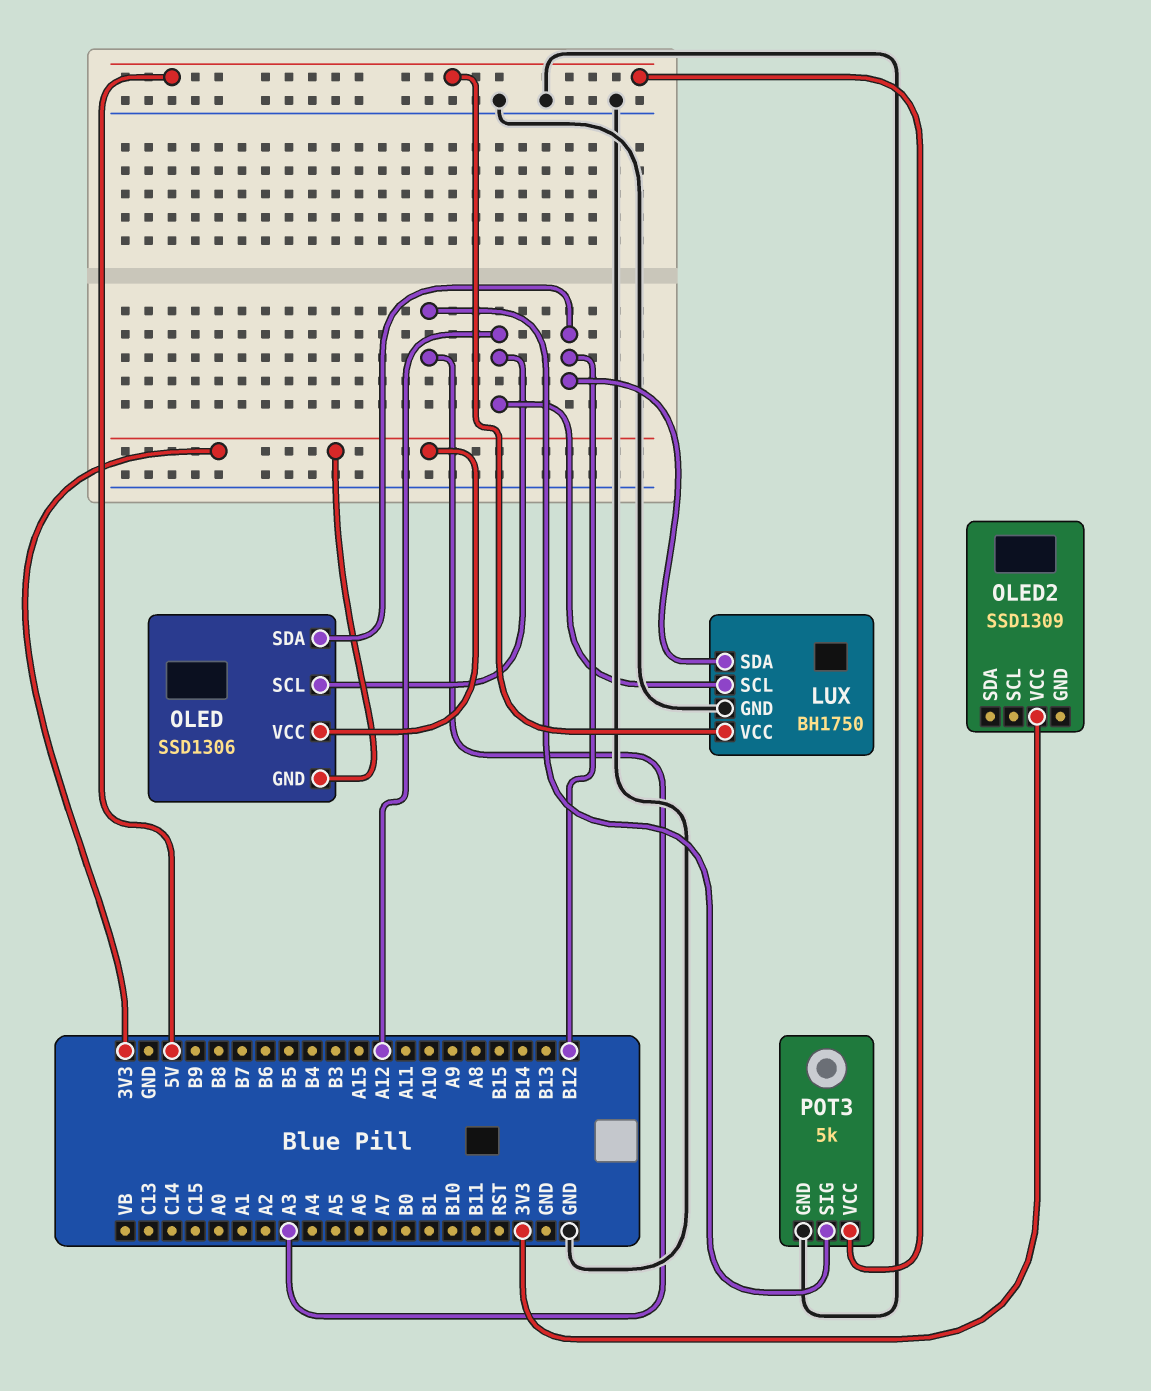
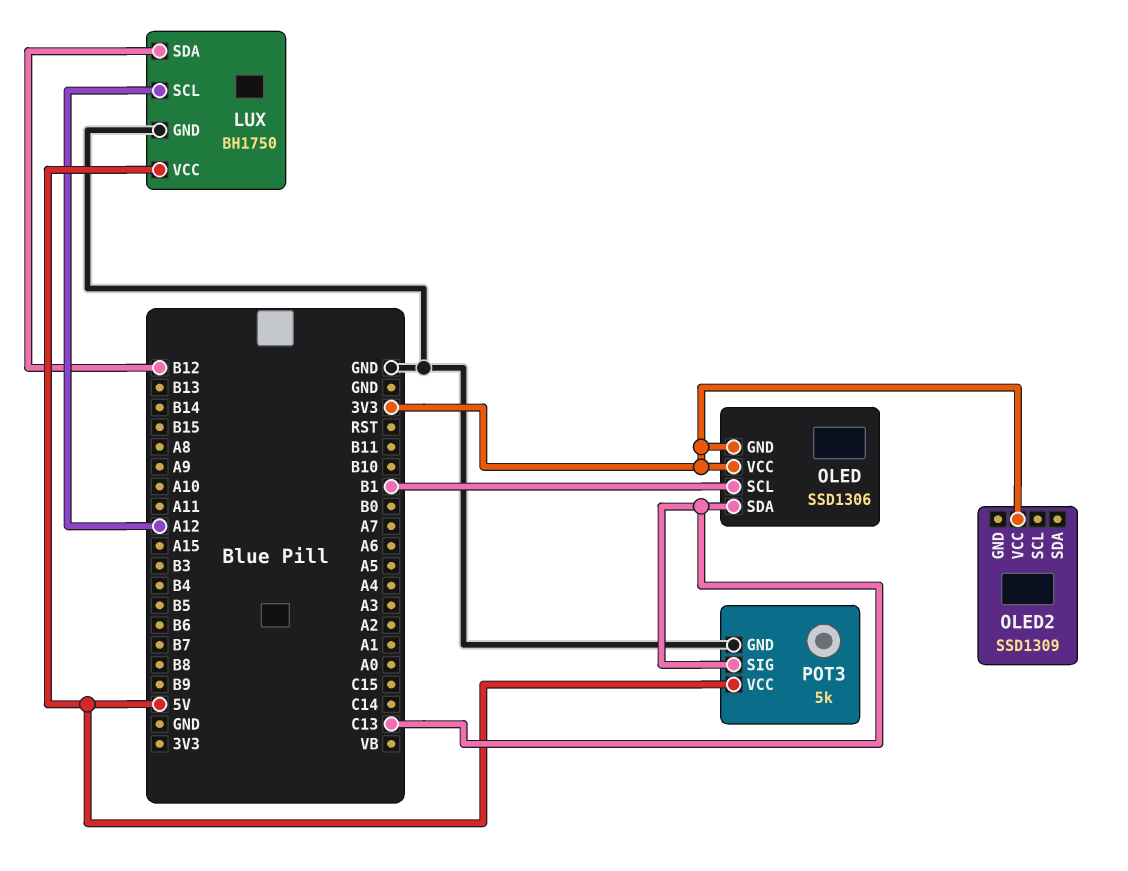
OLED pin SCL: A12 -> B1
OLED pin SDA: B12 -> C13
POT3 pin SIG: A3 -> C13

